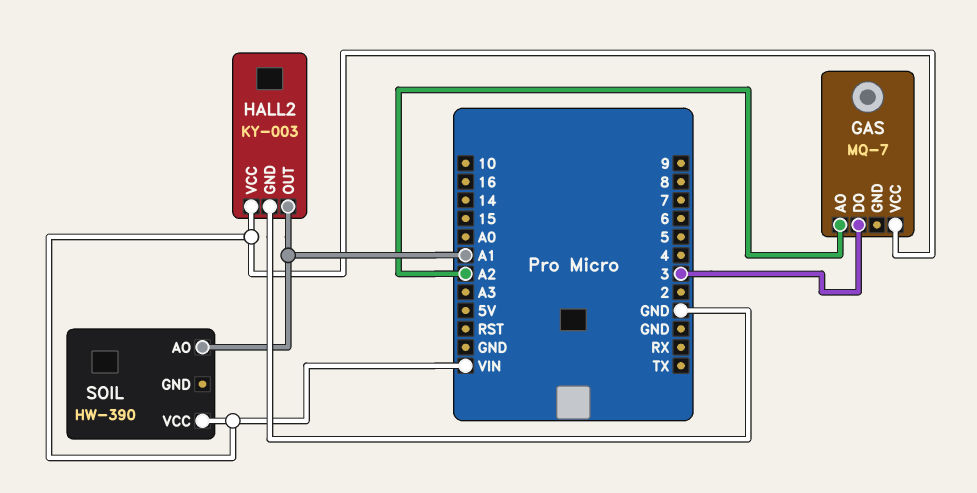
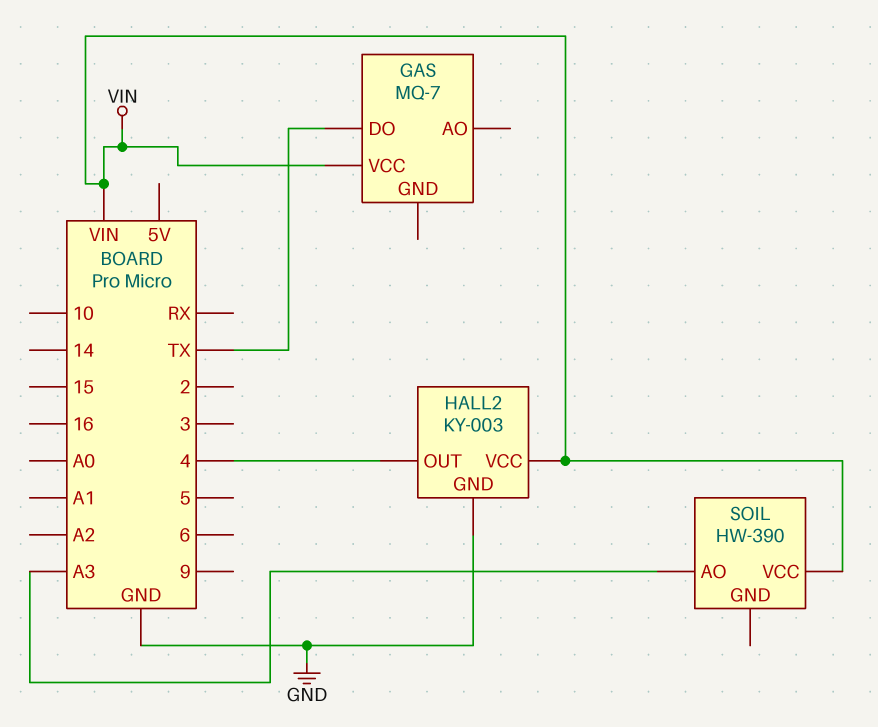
GAS pin AO: A2 -> none
GAS pin DO: 3 -> TX
HALL2 pin OUT: A1 -> 4
SOIL pin AO: A1 -> A3

